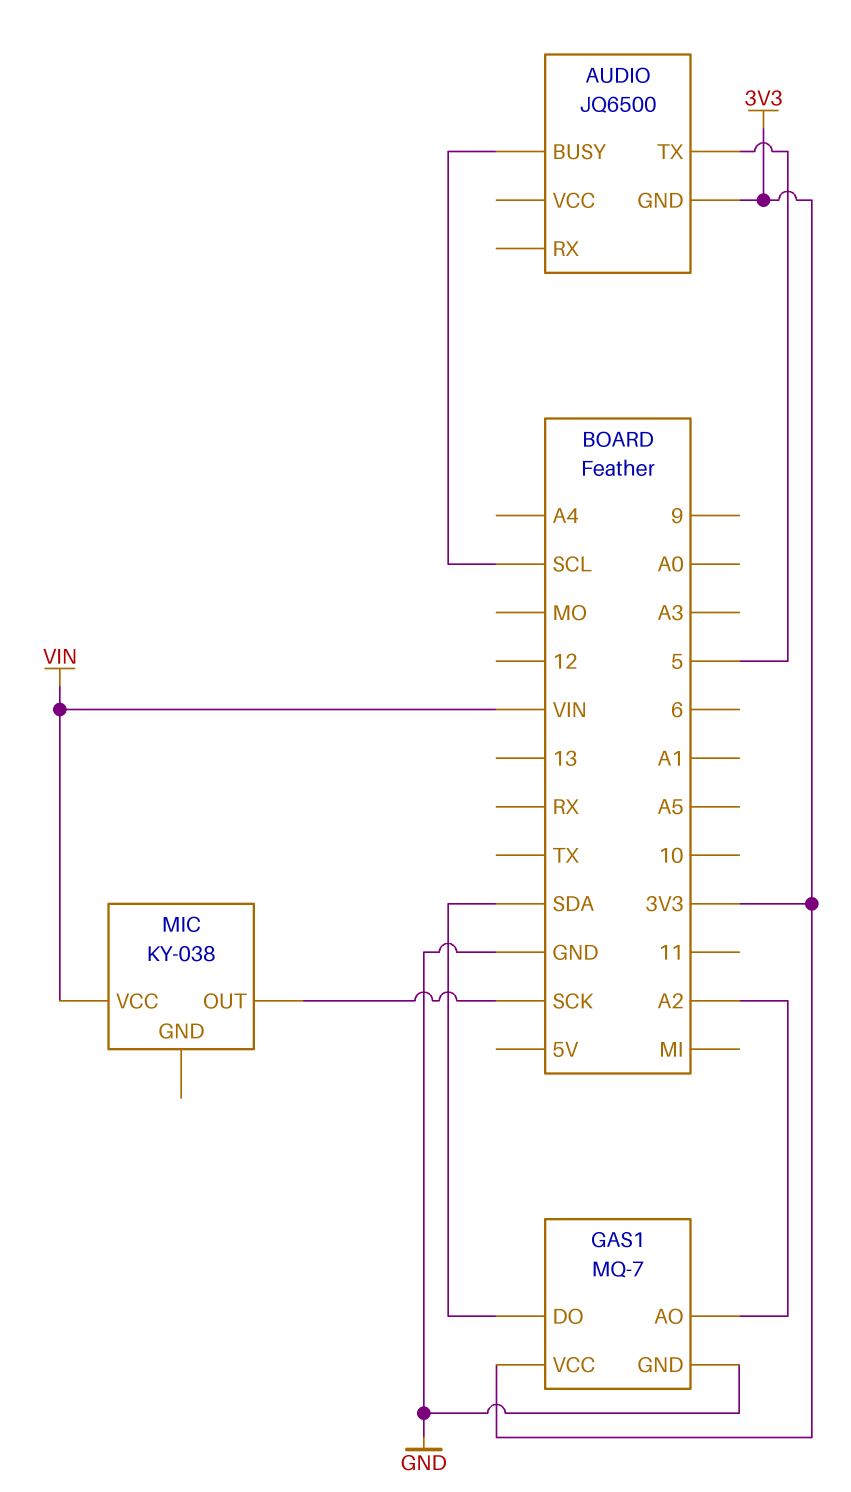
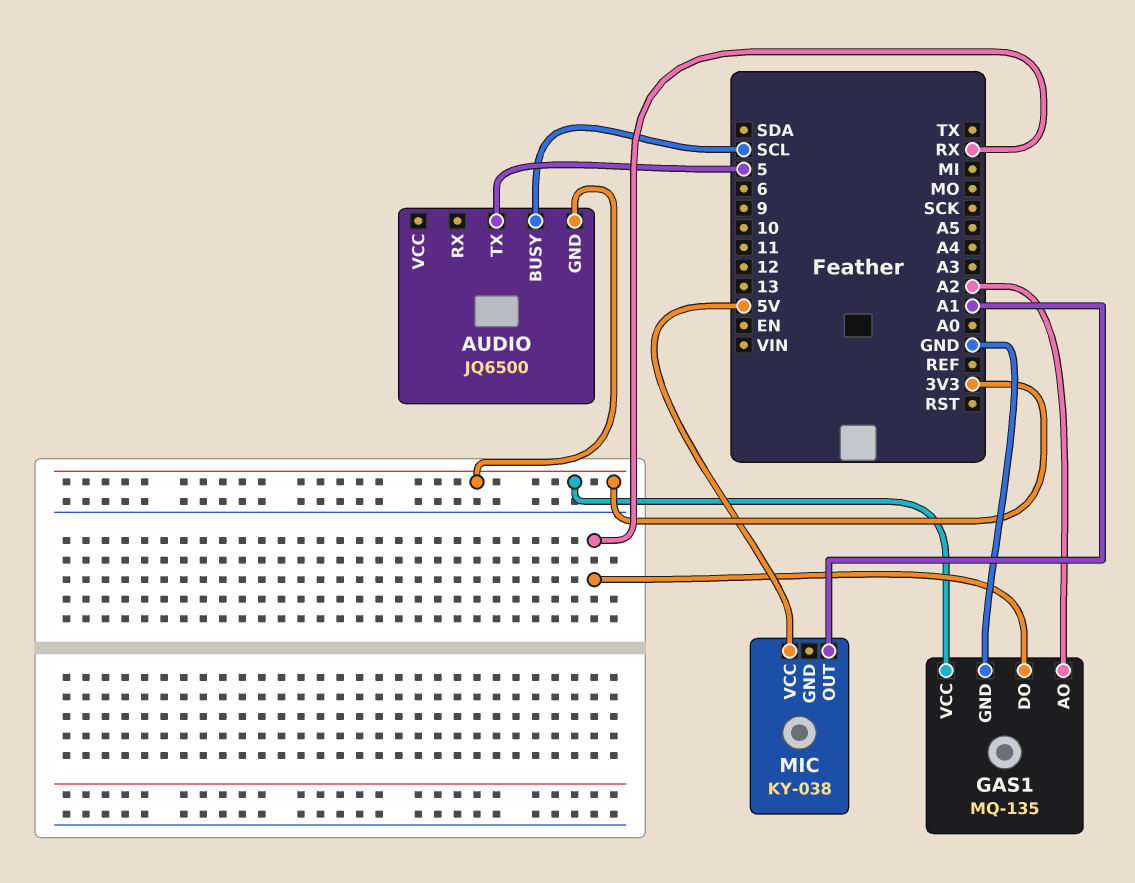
GAS1: MQ-7 -> MQ-135
GAS1 pin DO: SDA -> RX
MIC pin OUT: SCK -> A1
MIC pin VCC: VIN -> 5V

